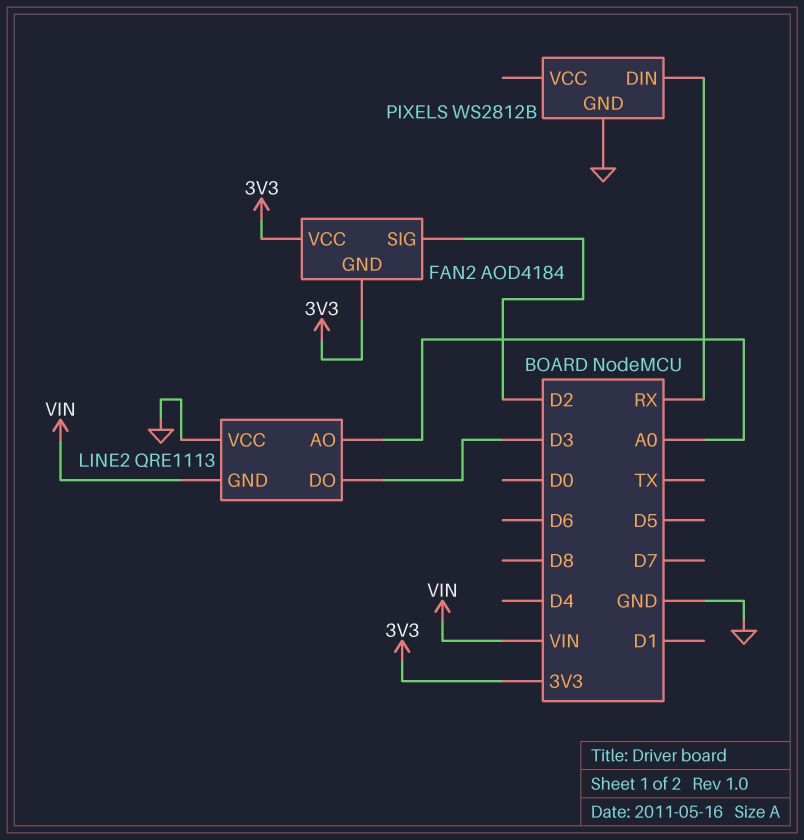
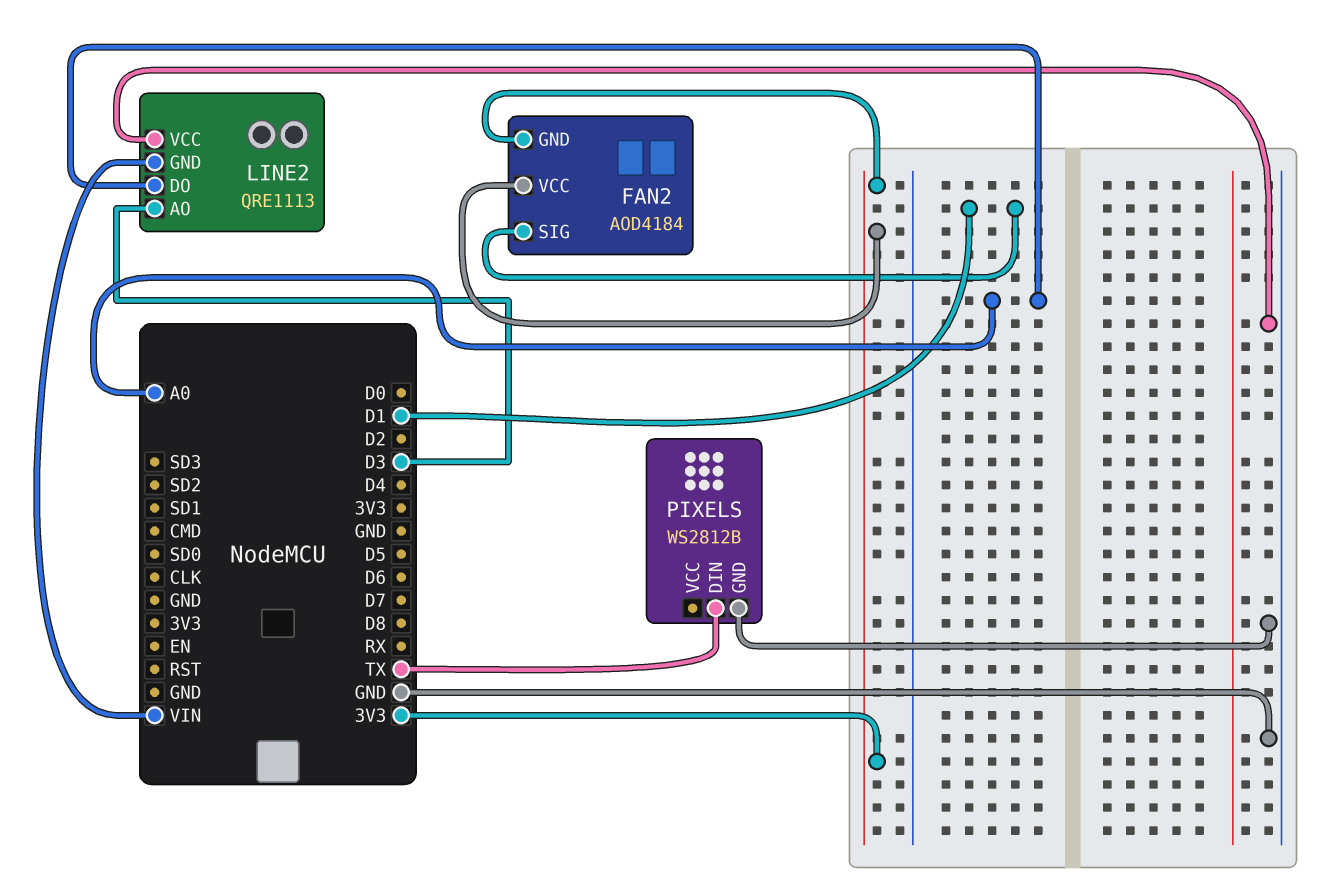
FAN2 pin SIG: D2 -> D1
LINE2 pin AO: A0 -> D3
LINE2 pin DO: D3 -> A0
PIXELS pin DIN: RX -> TX

